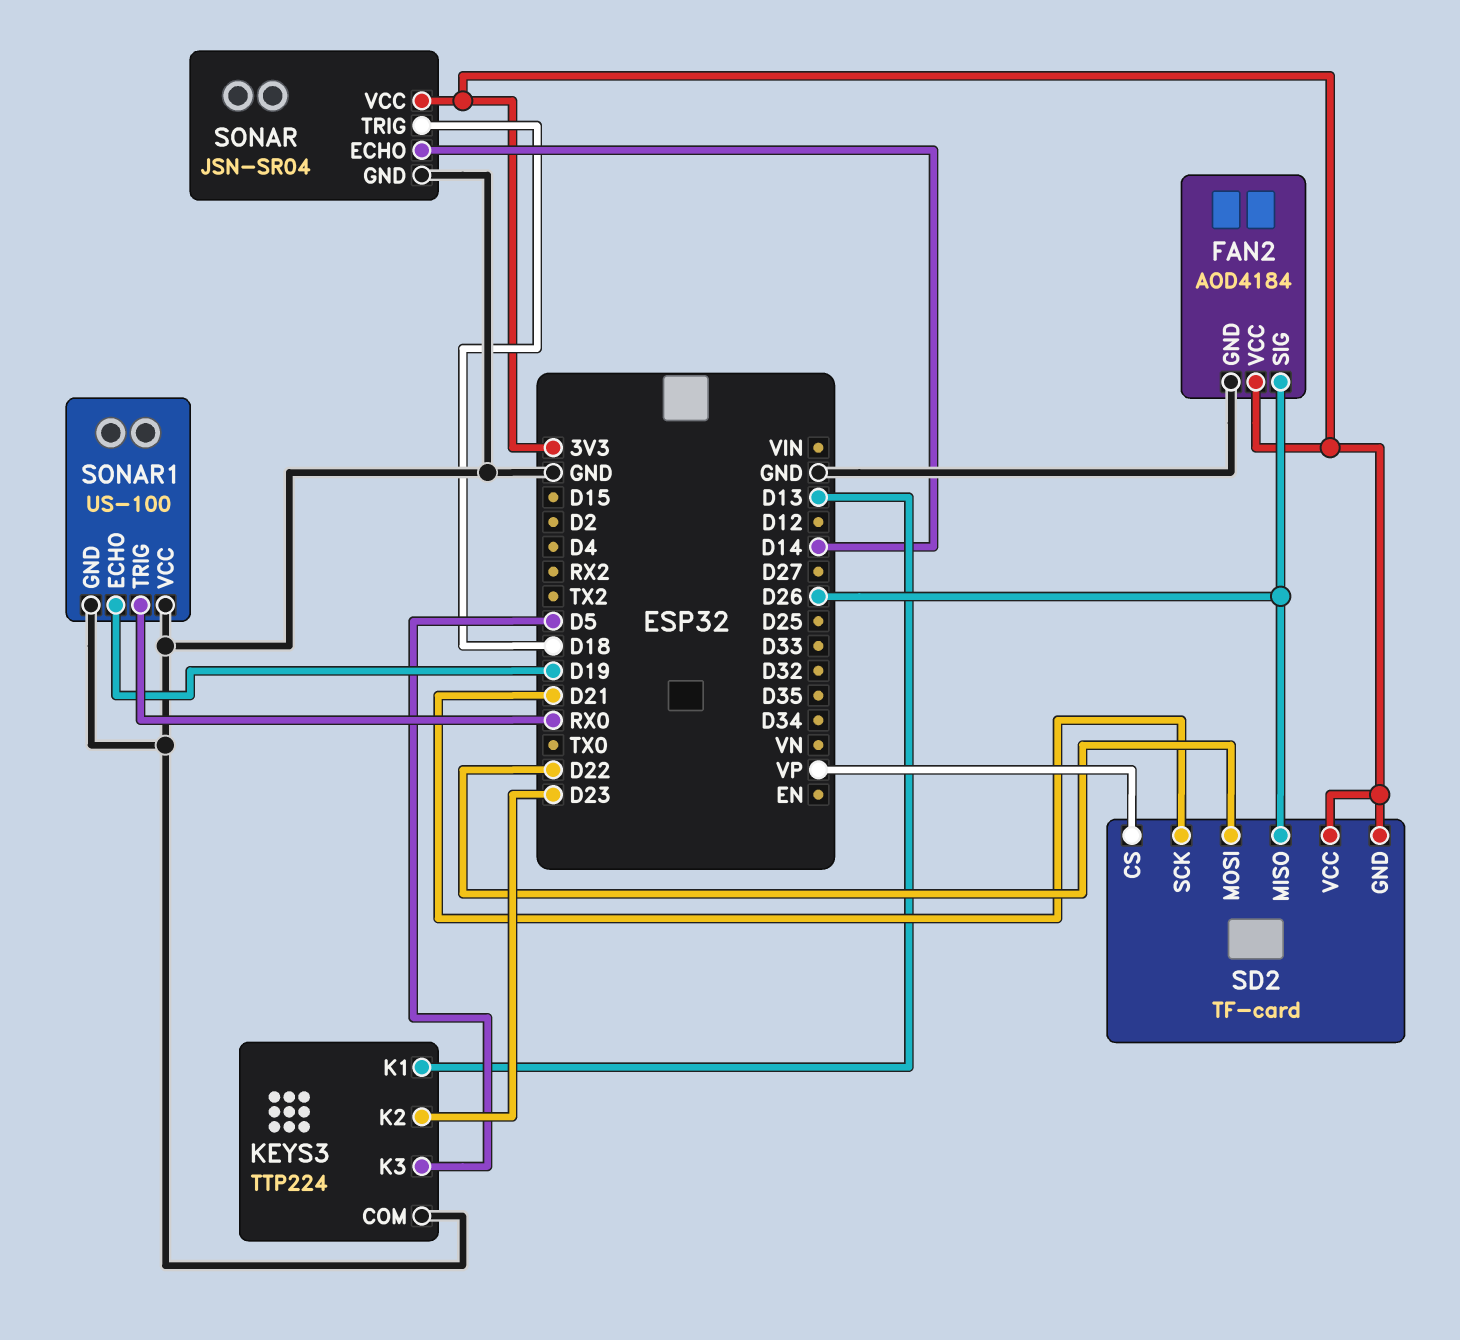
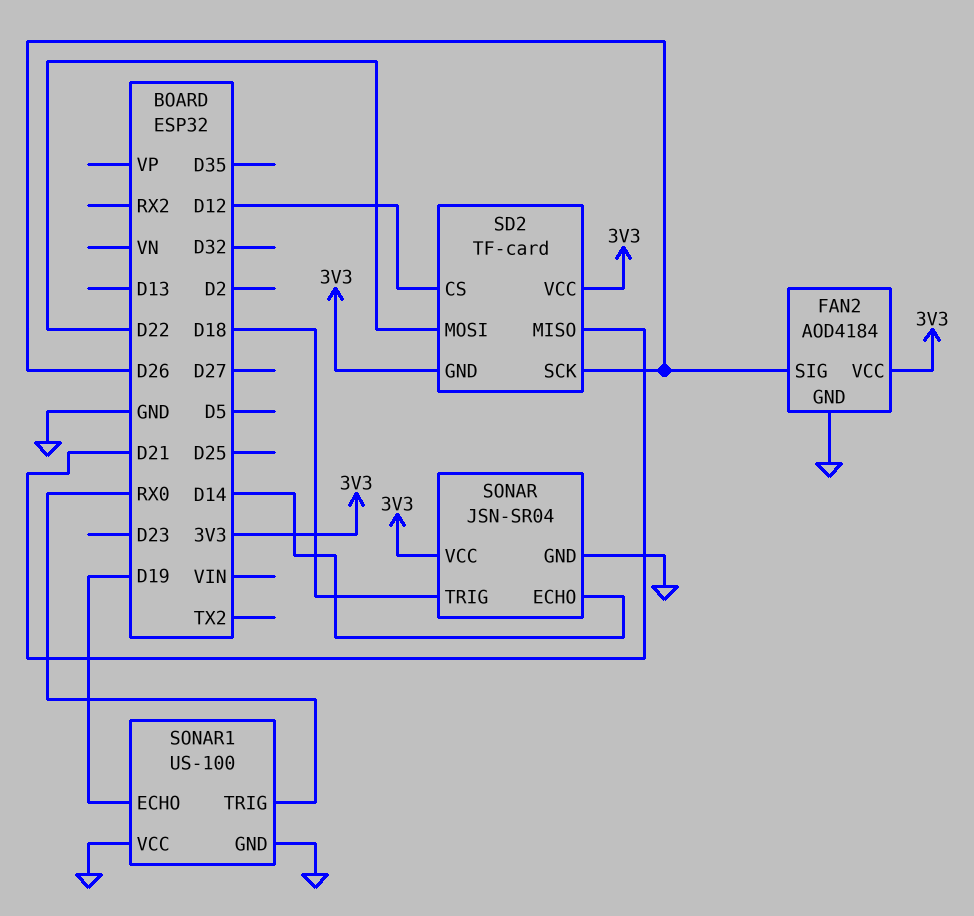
KEYS3: TTP224 -> none
KEYS3 pin COM: GND -> none
KEYS3 pin K1: D13 -> none
KEYS3 pin K2: D23 -> none
KEYS3 pin K3: D5 -> none
SD2 pin CS: VP -> D12
SD2 pin MISO: D26 -> D21
SD2 pin SCK: D21 -> D26

